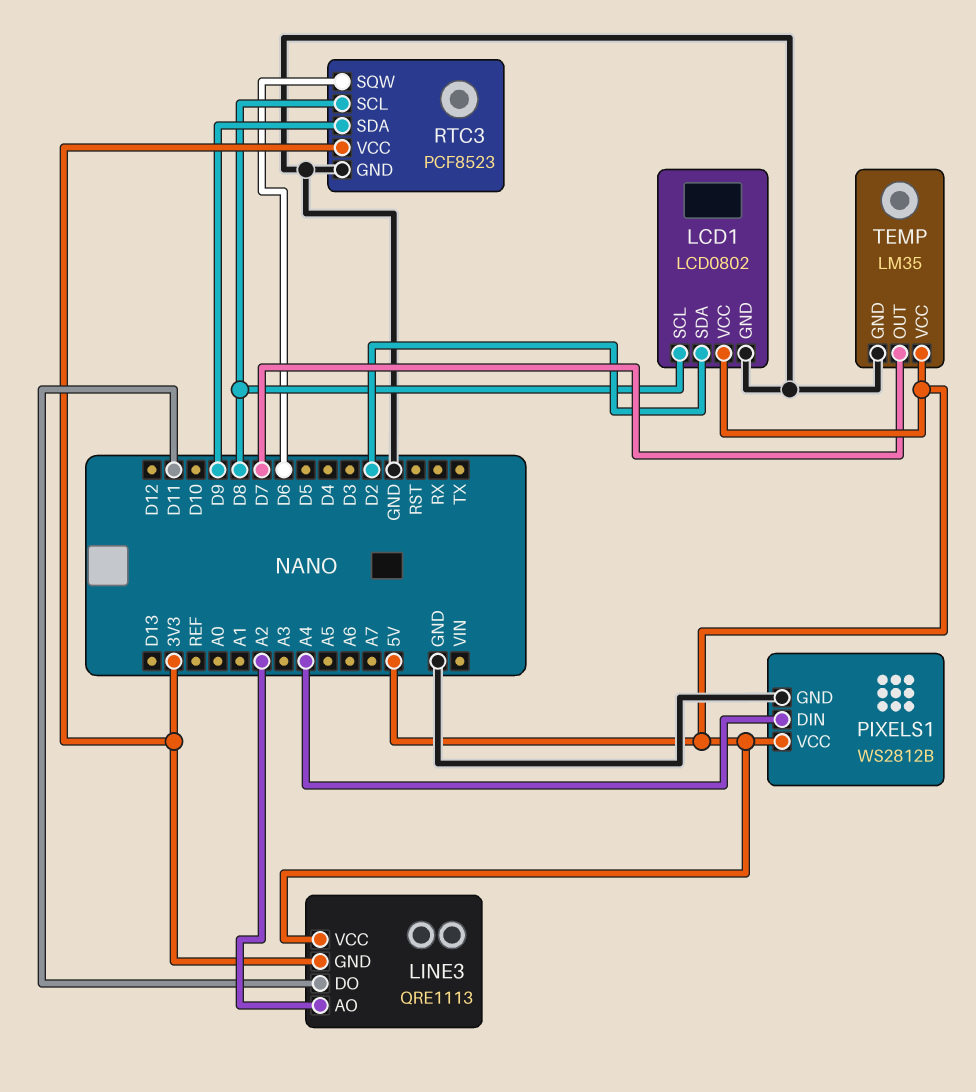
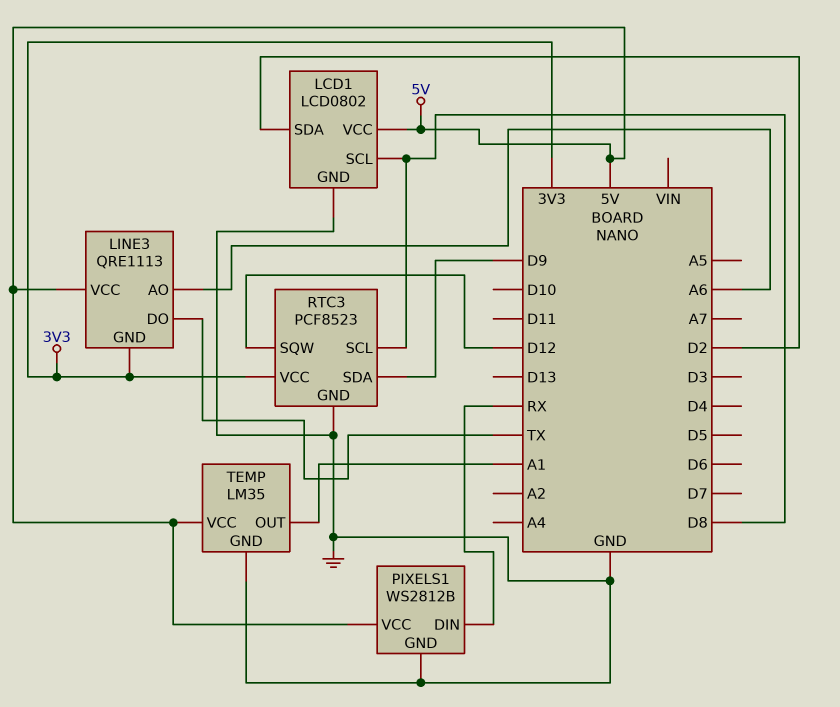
LINE3 pin AO: A2 -> A6
LINE3 pin DO: D11 -> TX
PIXELS1 pin DIN: A4 -> RX
RTC3 pin SQW: D6 -> D12
TEMP pin OUT: D7 -> A1

